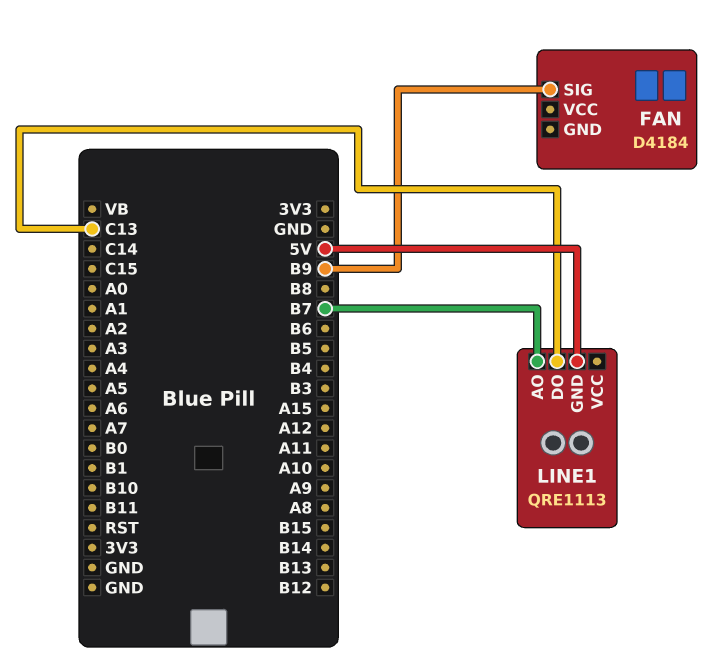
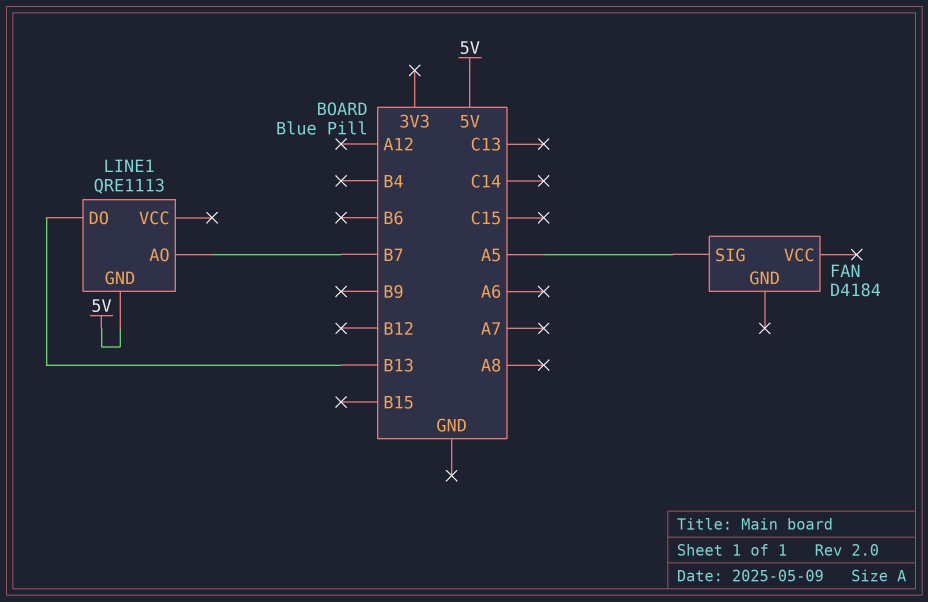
FAN pin SIG: B9 -> A5
LINE1 pin DO: C13 -> B13

